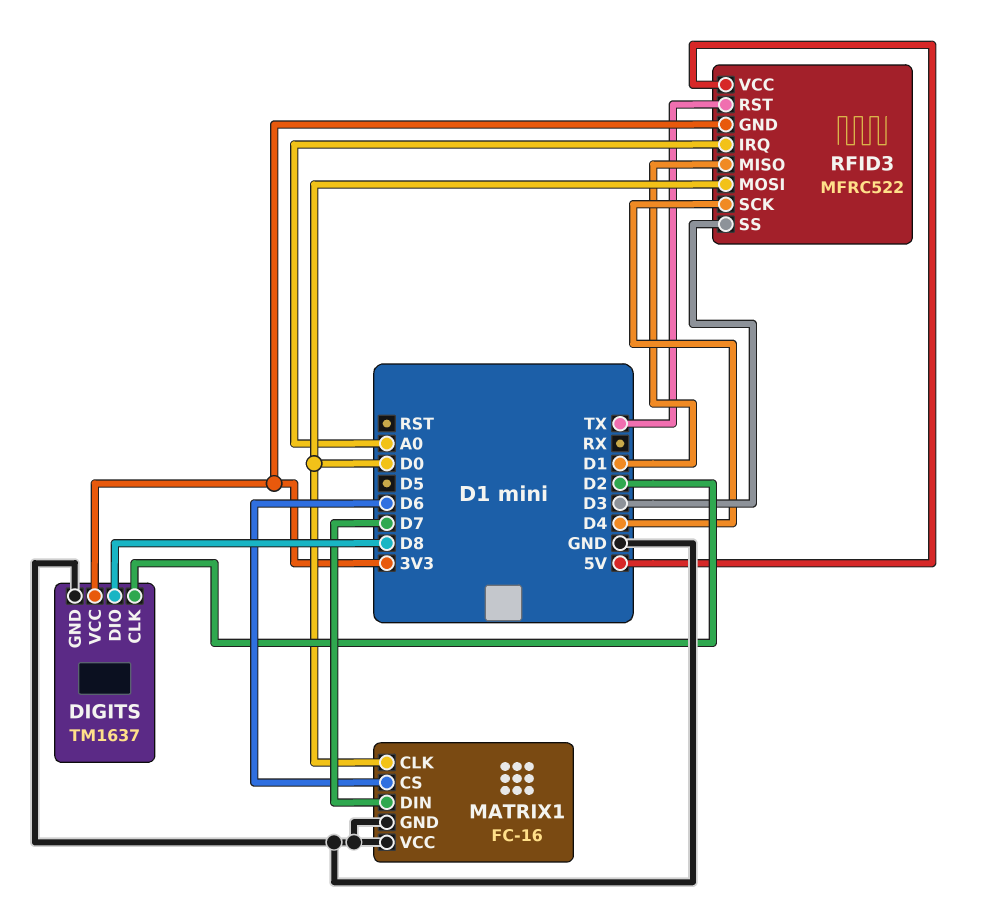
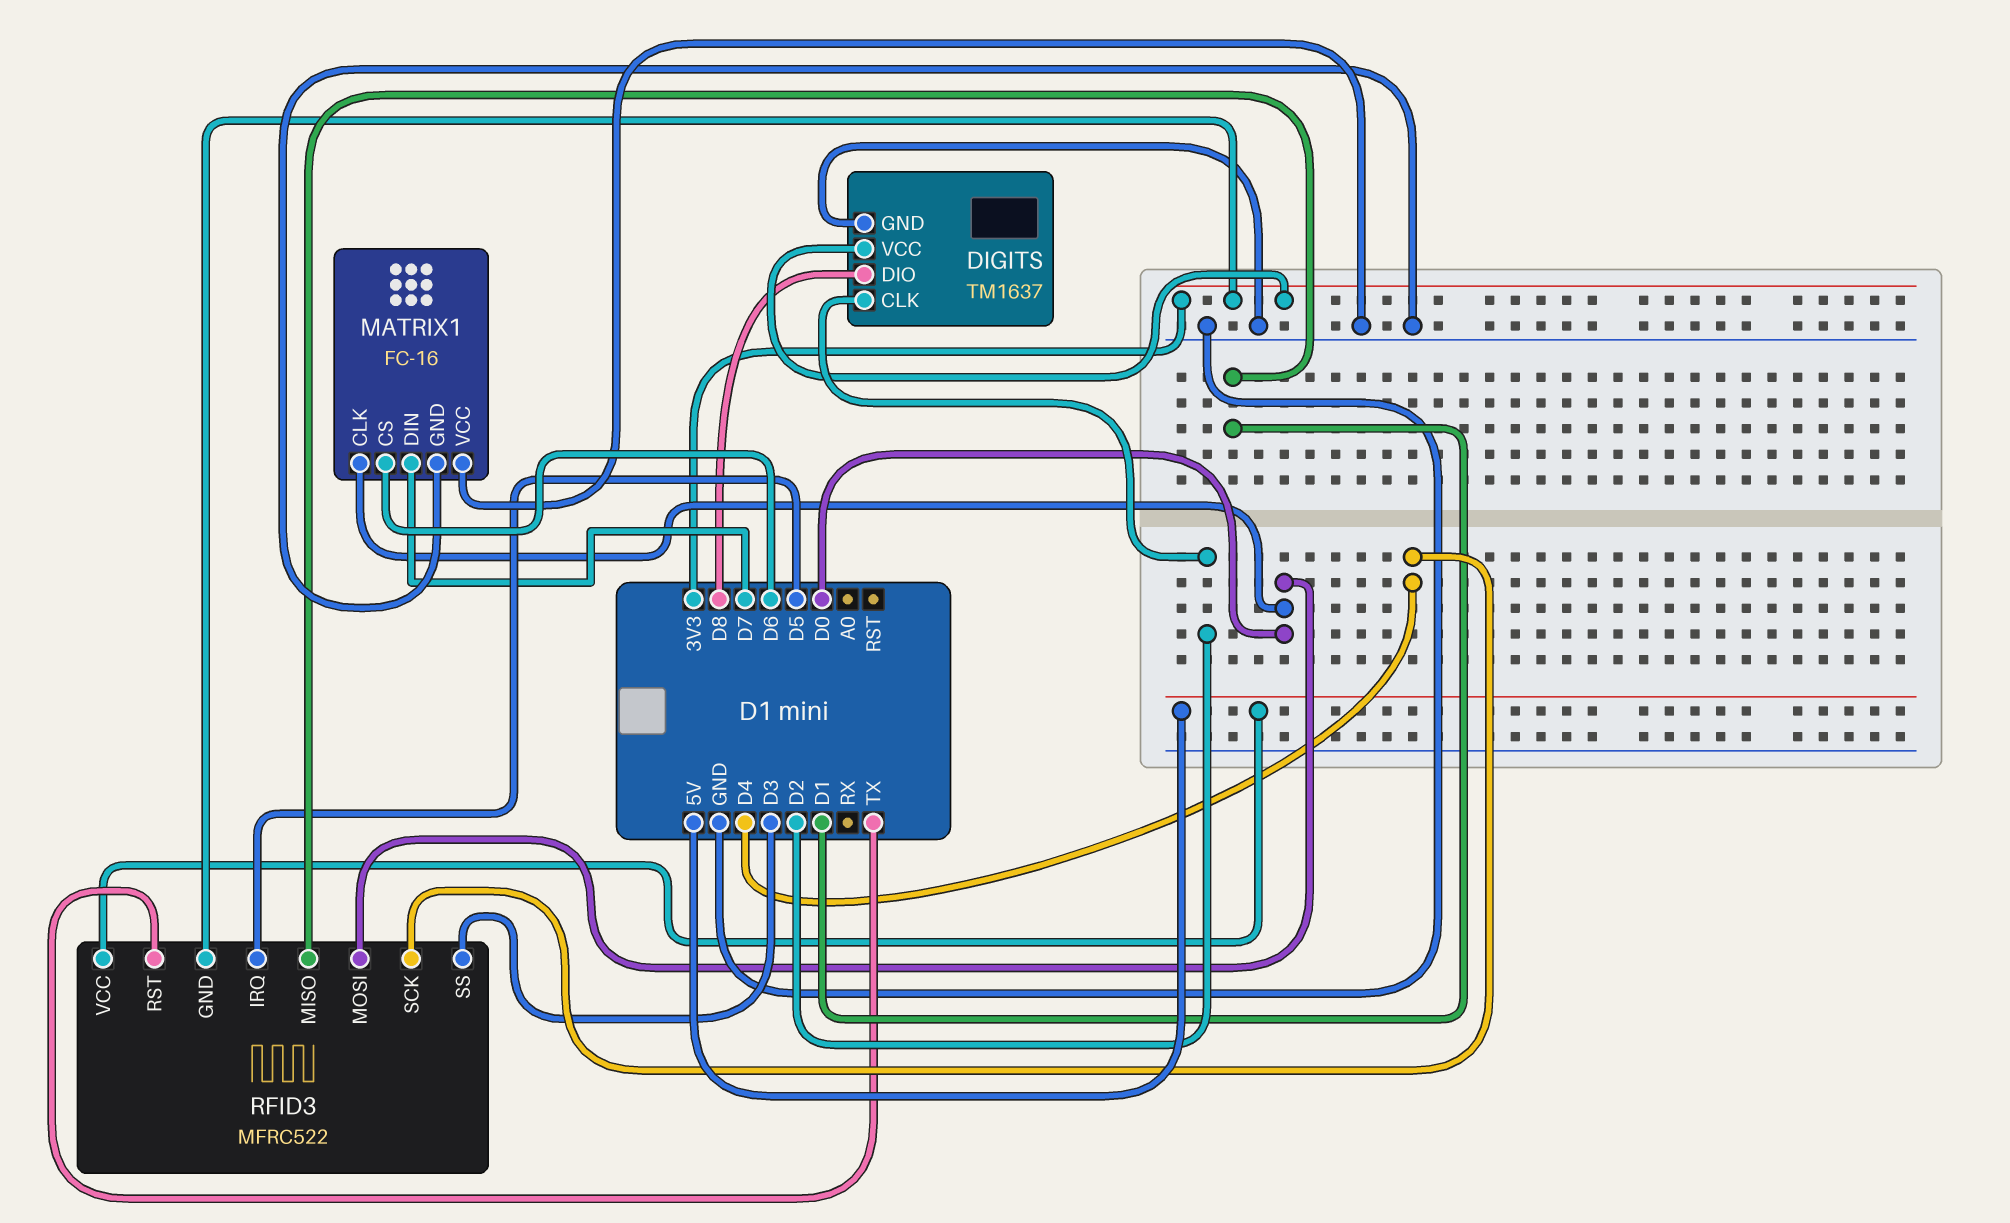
RFID3 pin IRQ: A0 -> D5

